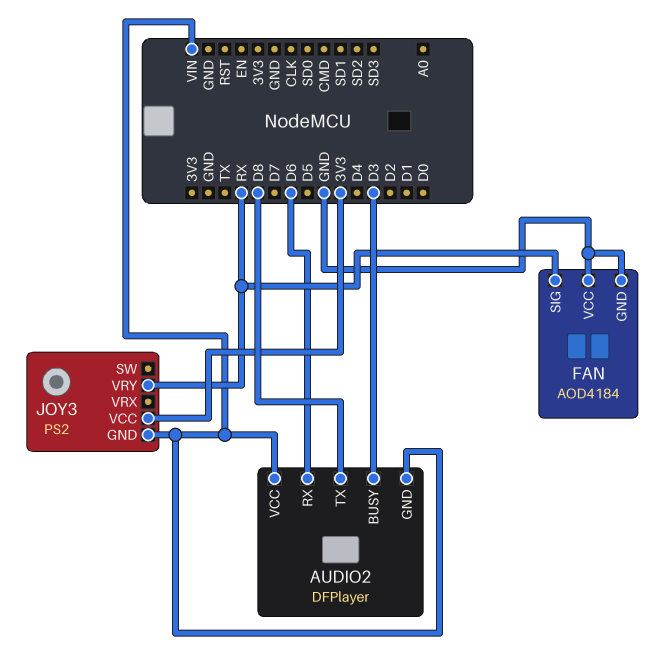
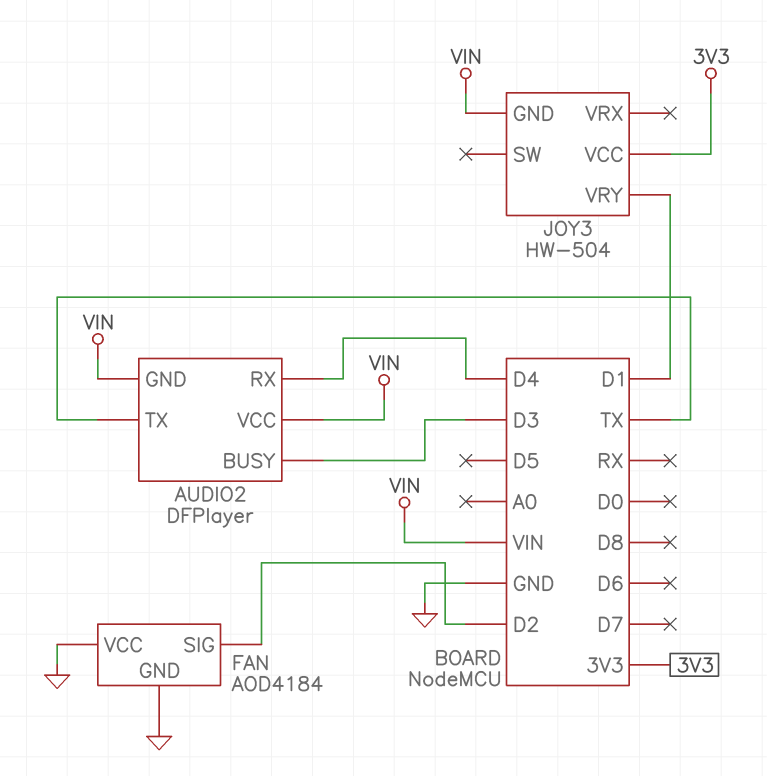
AUDIO2 pin RX: D6 -> D4
AUDIO2 pin TX: D8 -> TX
FAN pin SIG: RX -> D2
JOY3: PS2 -> HW-504
JOY3 pin VRY: RX -> D1

